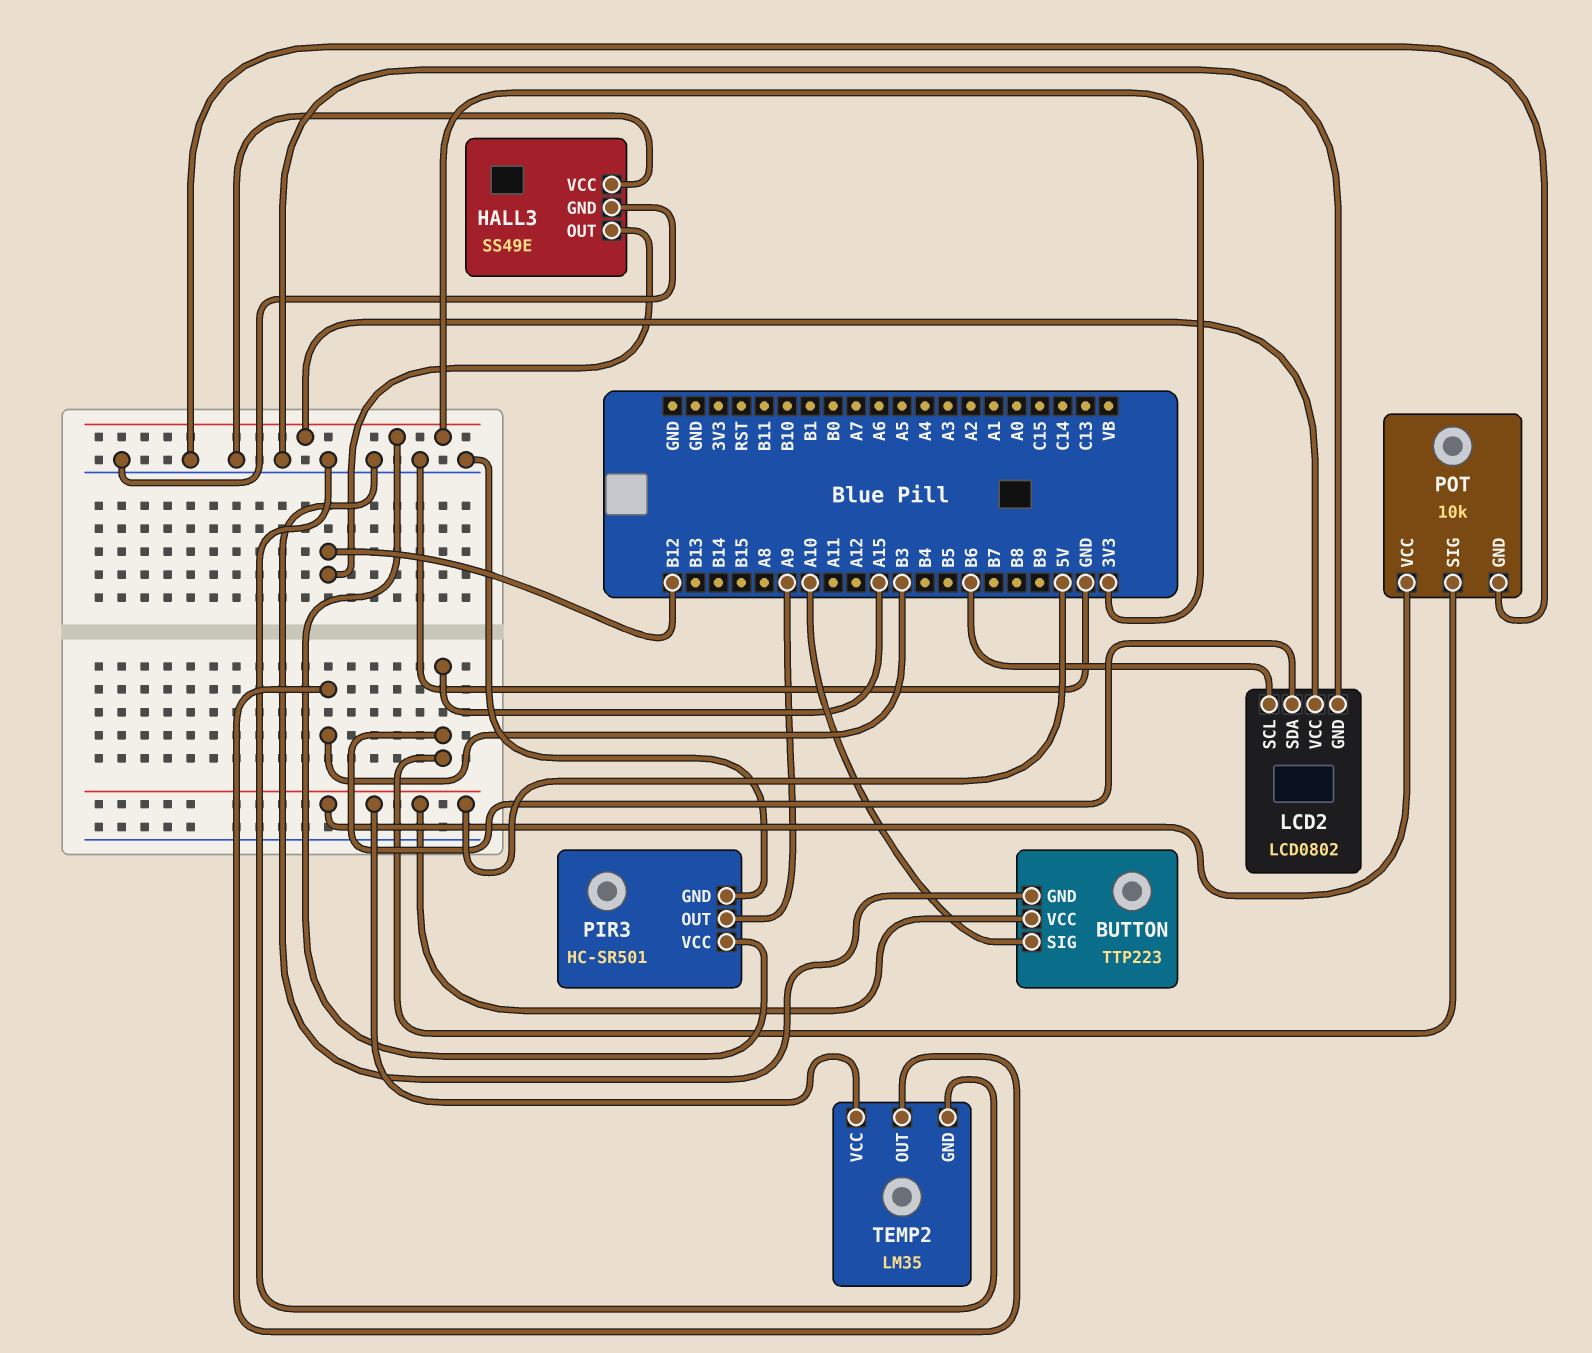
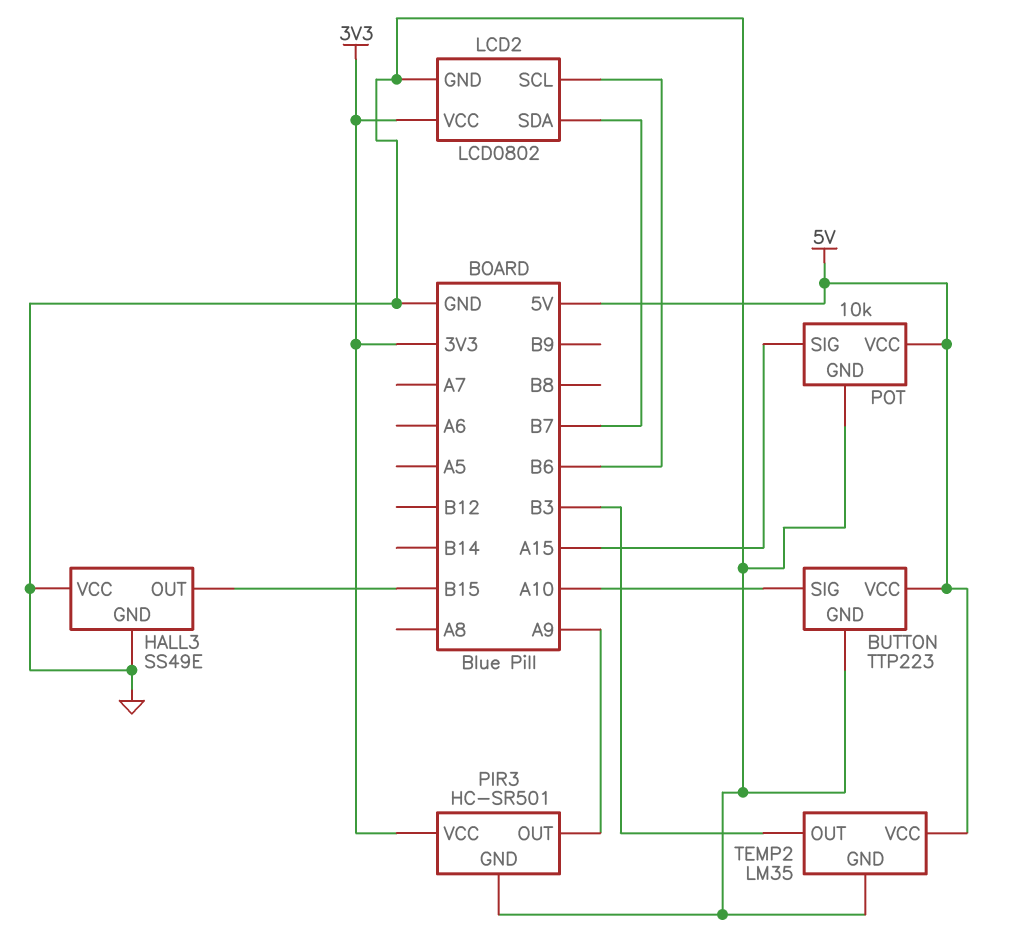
HALL3 pin OUT: B12 -> B15
LCD2 pin SDA: A15 -> B7

